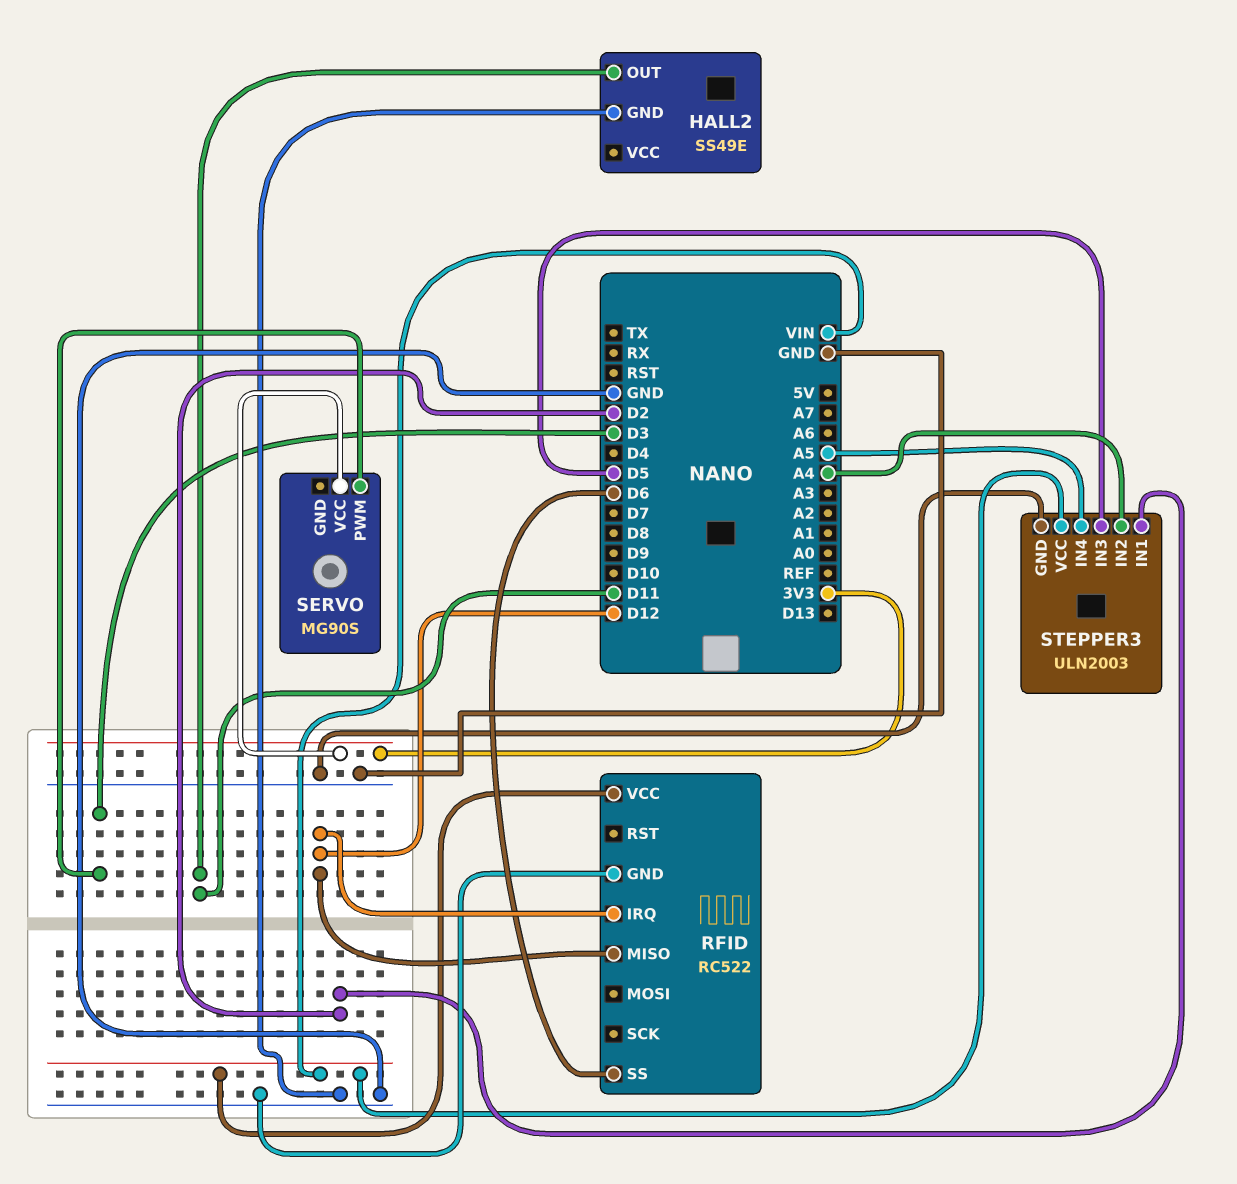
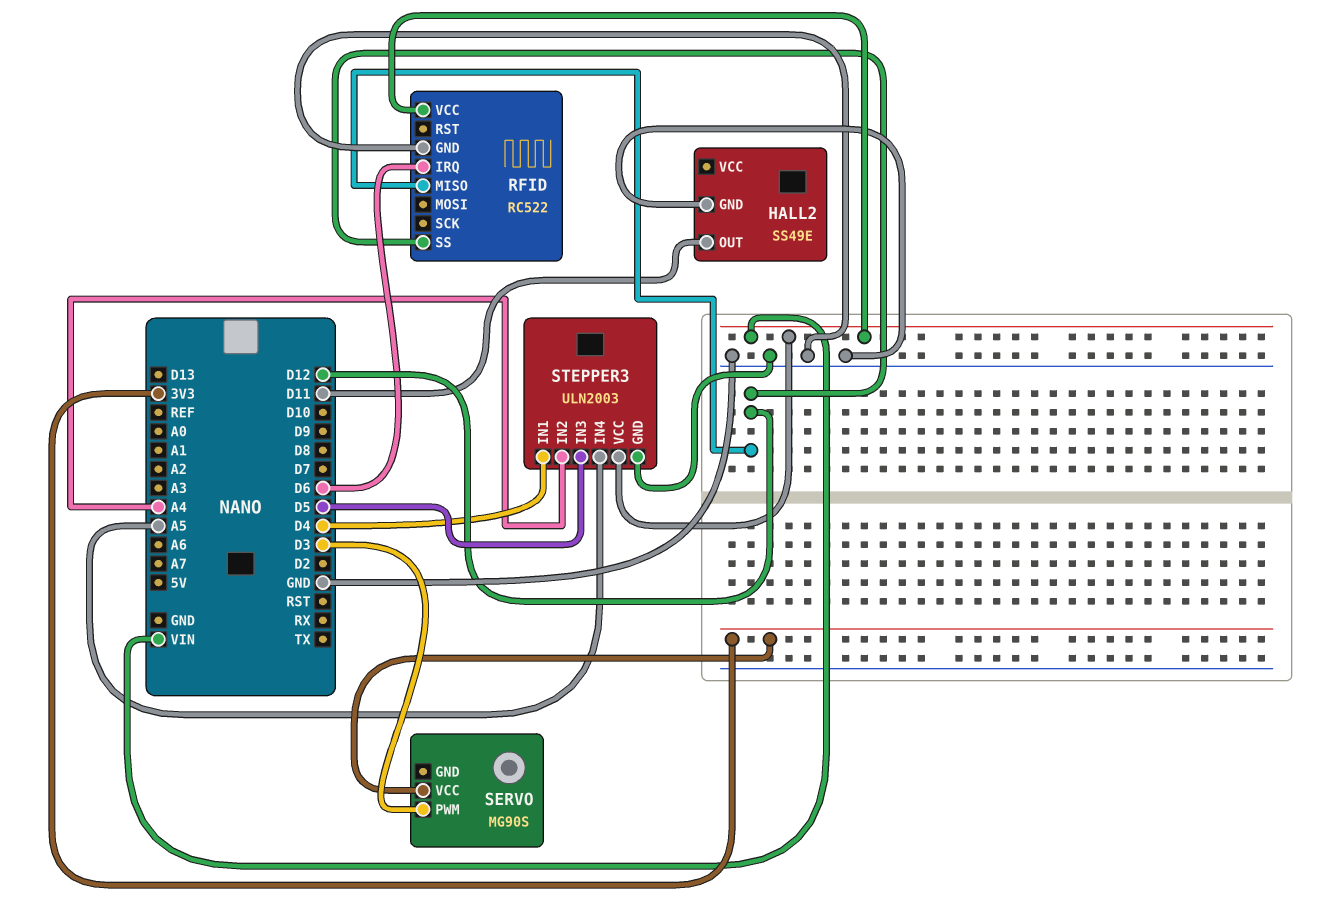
RFID pin IRQ: D12 -> D6
RFID pin SS: D6 -> D12
STEPPER3 pin IN1: D2 -> D4

